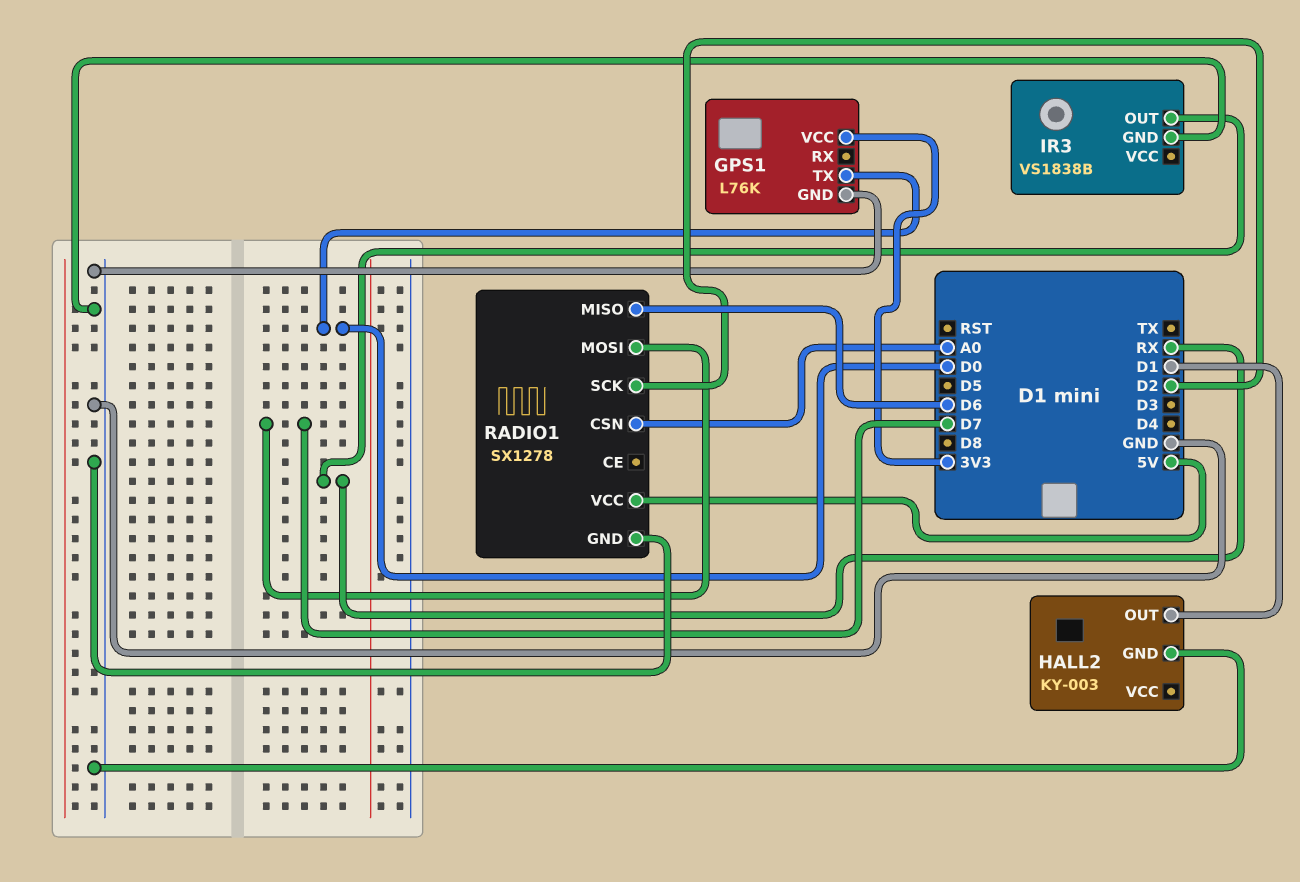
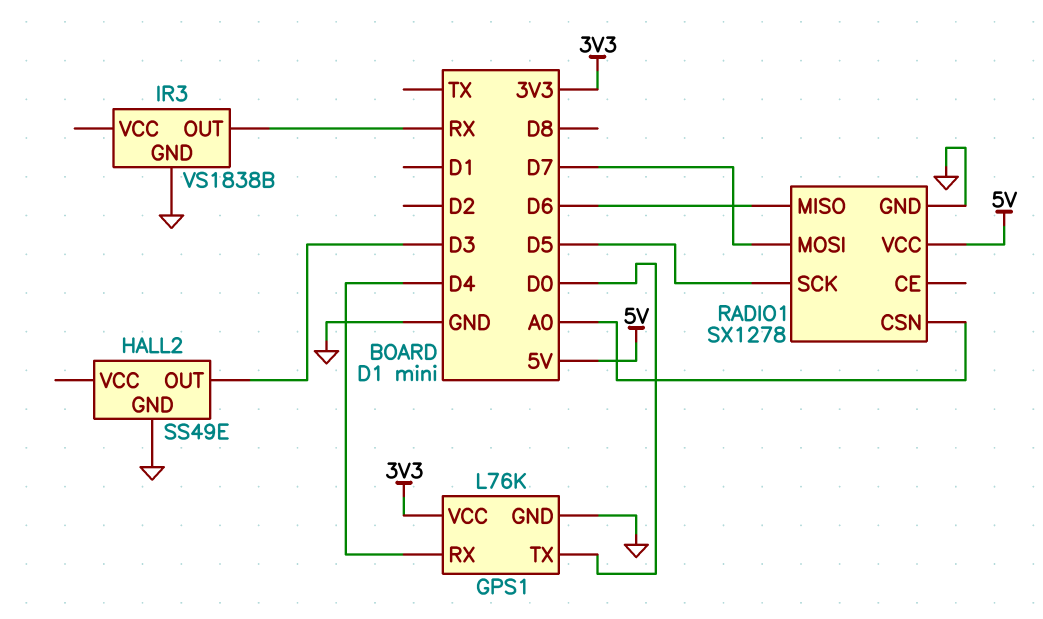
GPS1 pin RX: none -> D4
HALL2: KY-003 -> SS49E
HALL2 pin OUT: D1 -> D3
RADIO1 pin SCK: D2 -> D5

